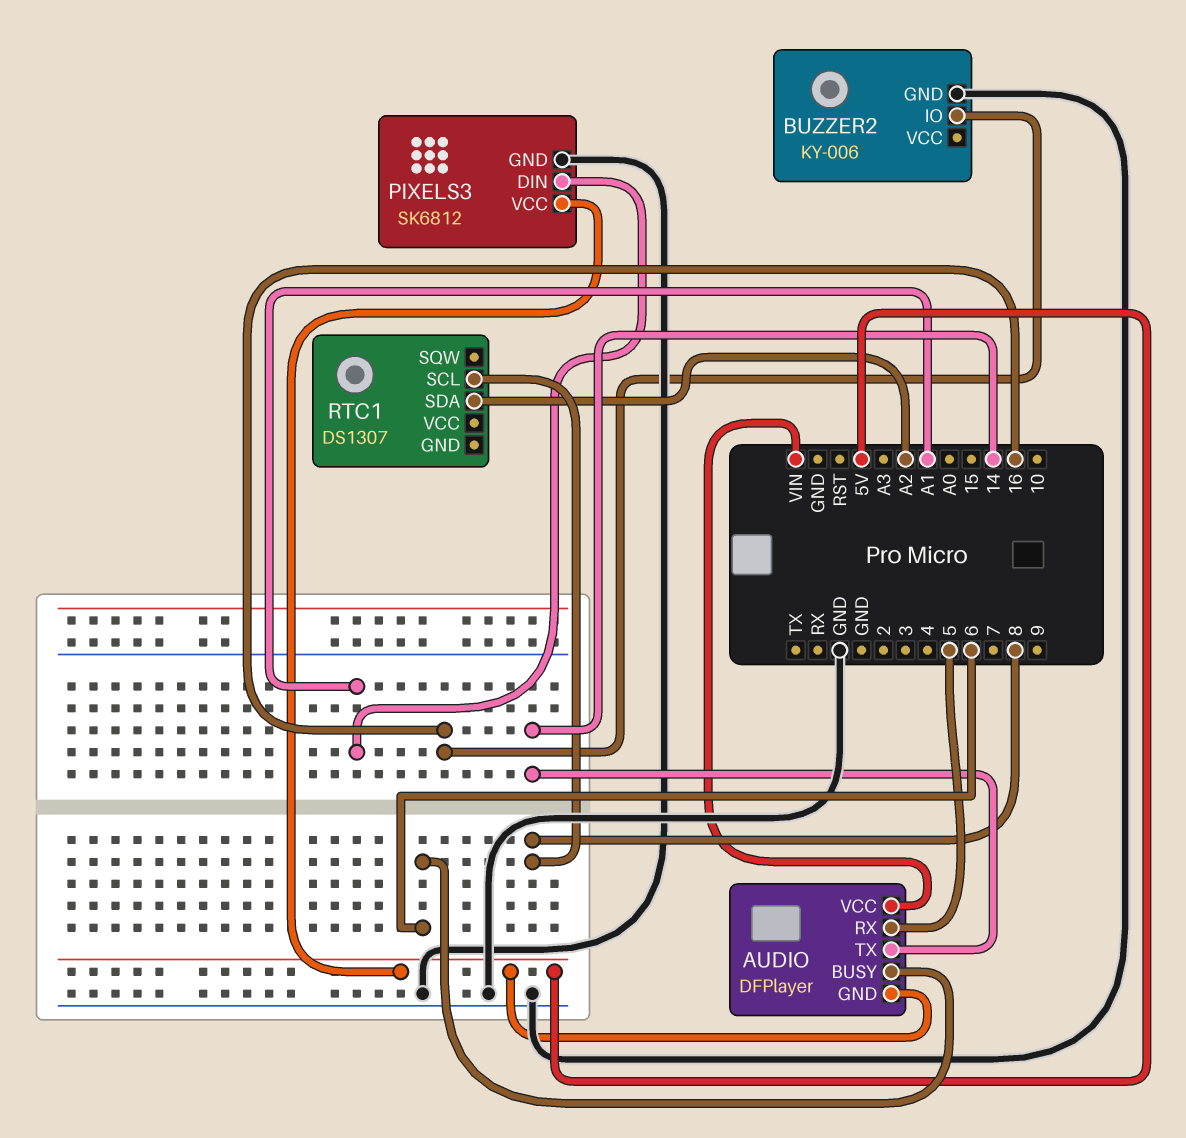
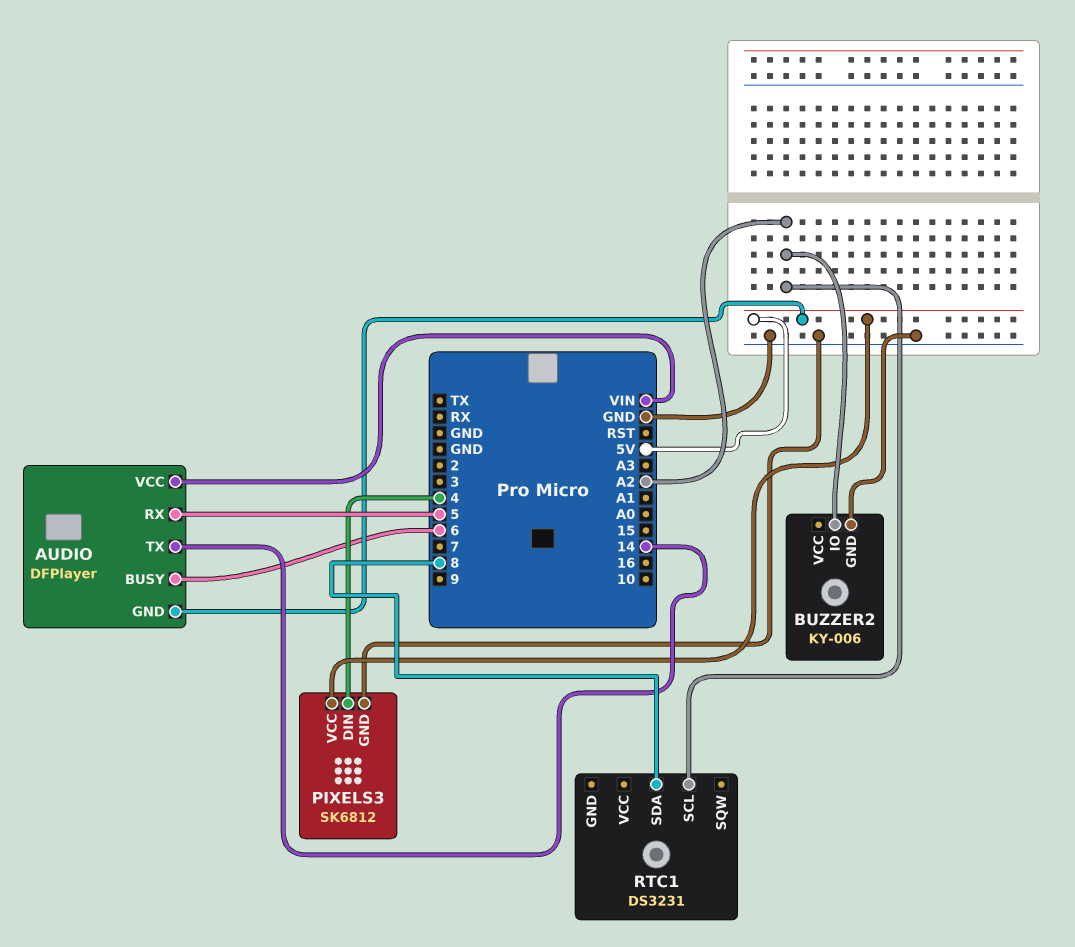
BUZZER2 pin IO: 16 -> A2
PIXELS3 pin DIN: A1 -> 4
RTC1: DS1307 -> DS3231
RTC1 pin SCL: 8 -> A2
RTC1 pin SDA: A2 -> 8

